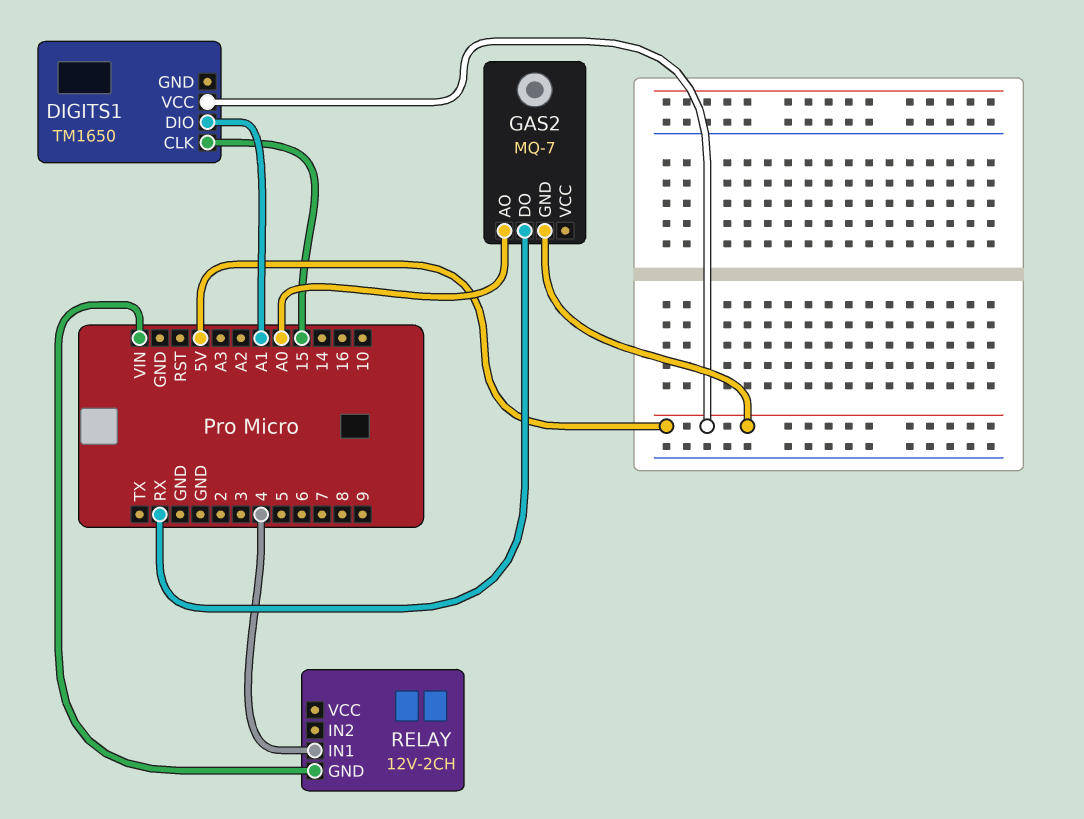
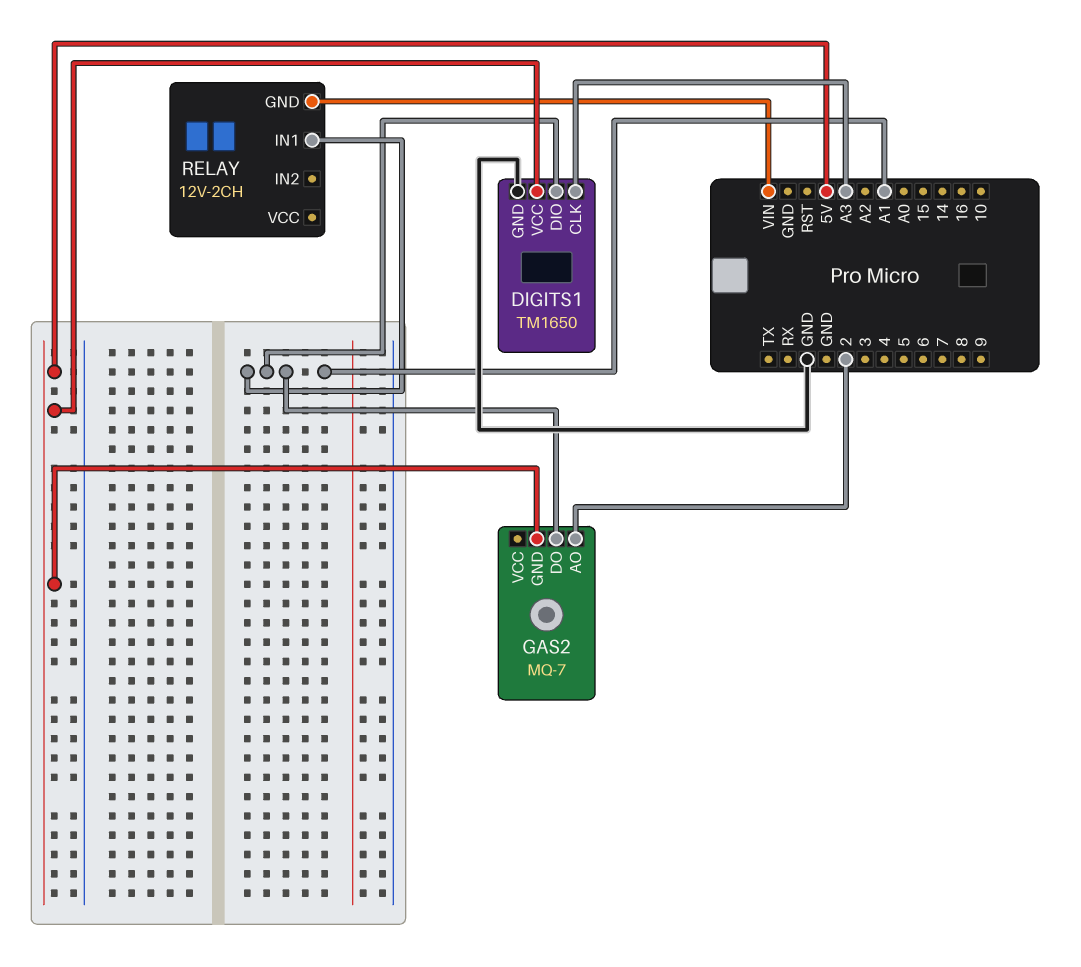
DIGITS1 pin CLK: 15 -> A3
DIGITS1 pin GND: none -> GND
GAS2 pin AO: A0 -> 2
GAS2 pin DO: RX -> A1
RELAY pin IN1: 4 -> A1

